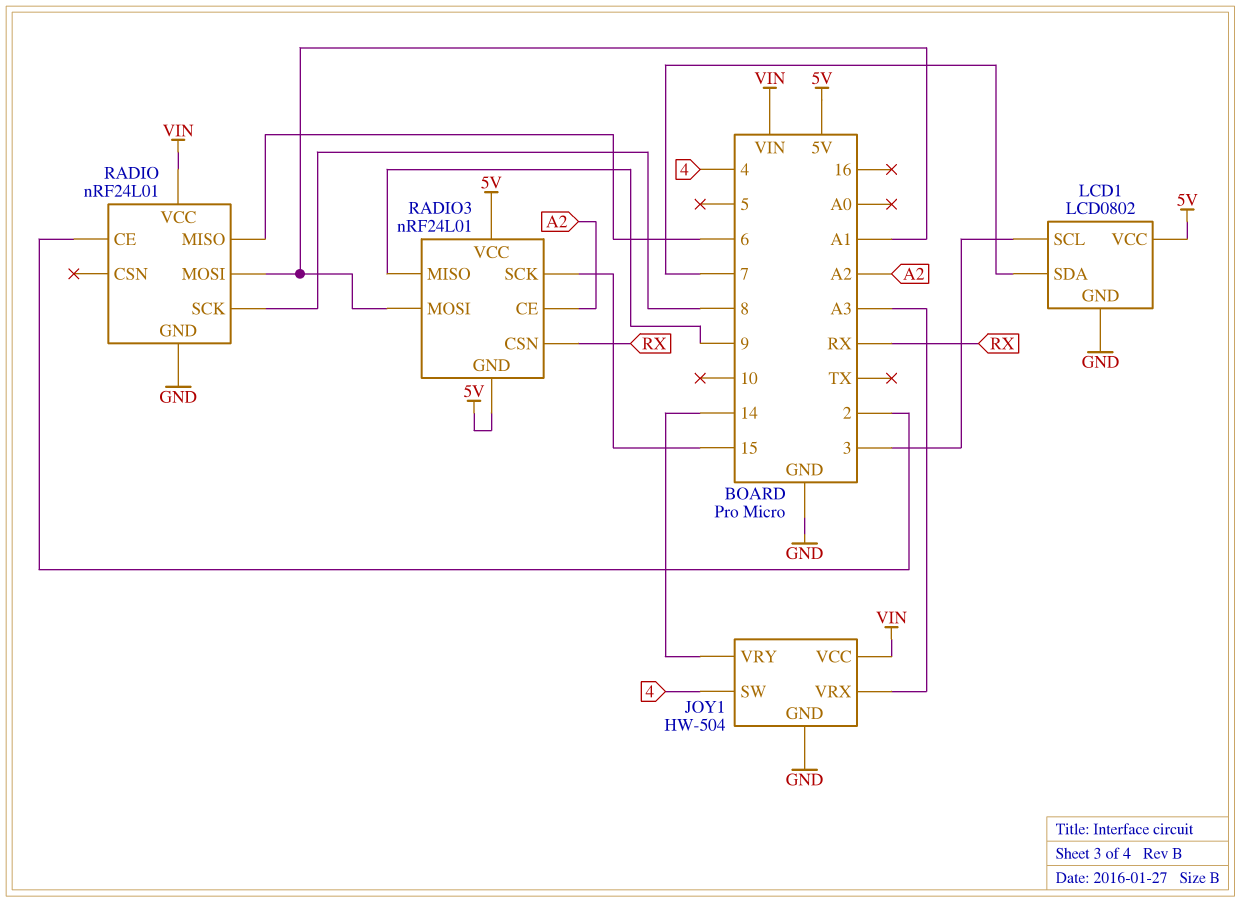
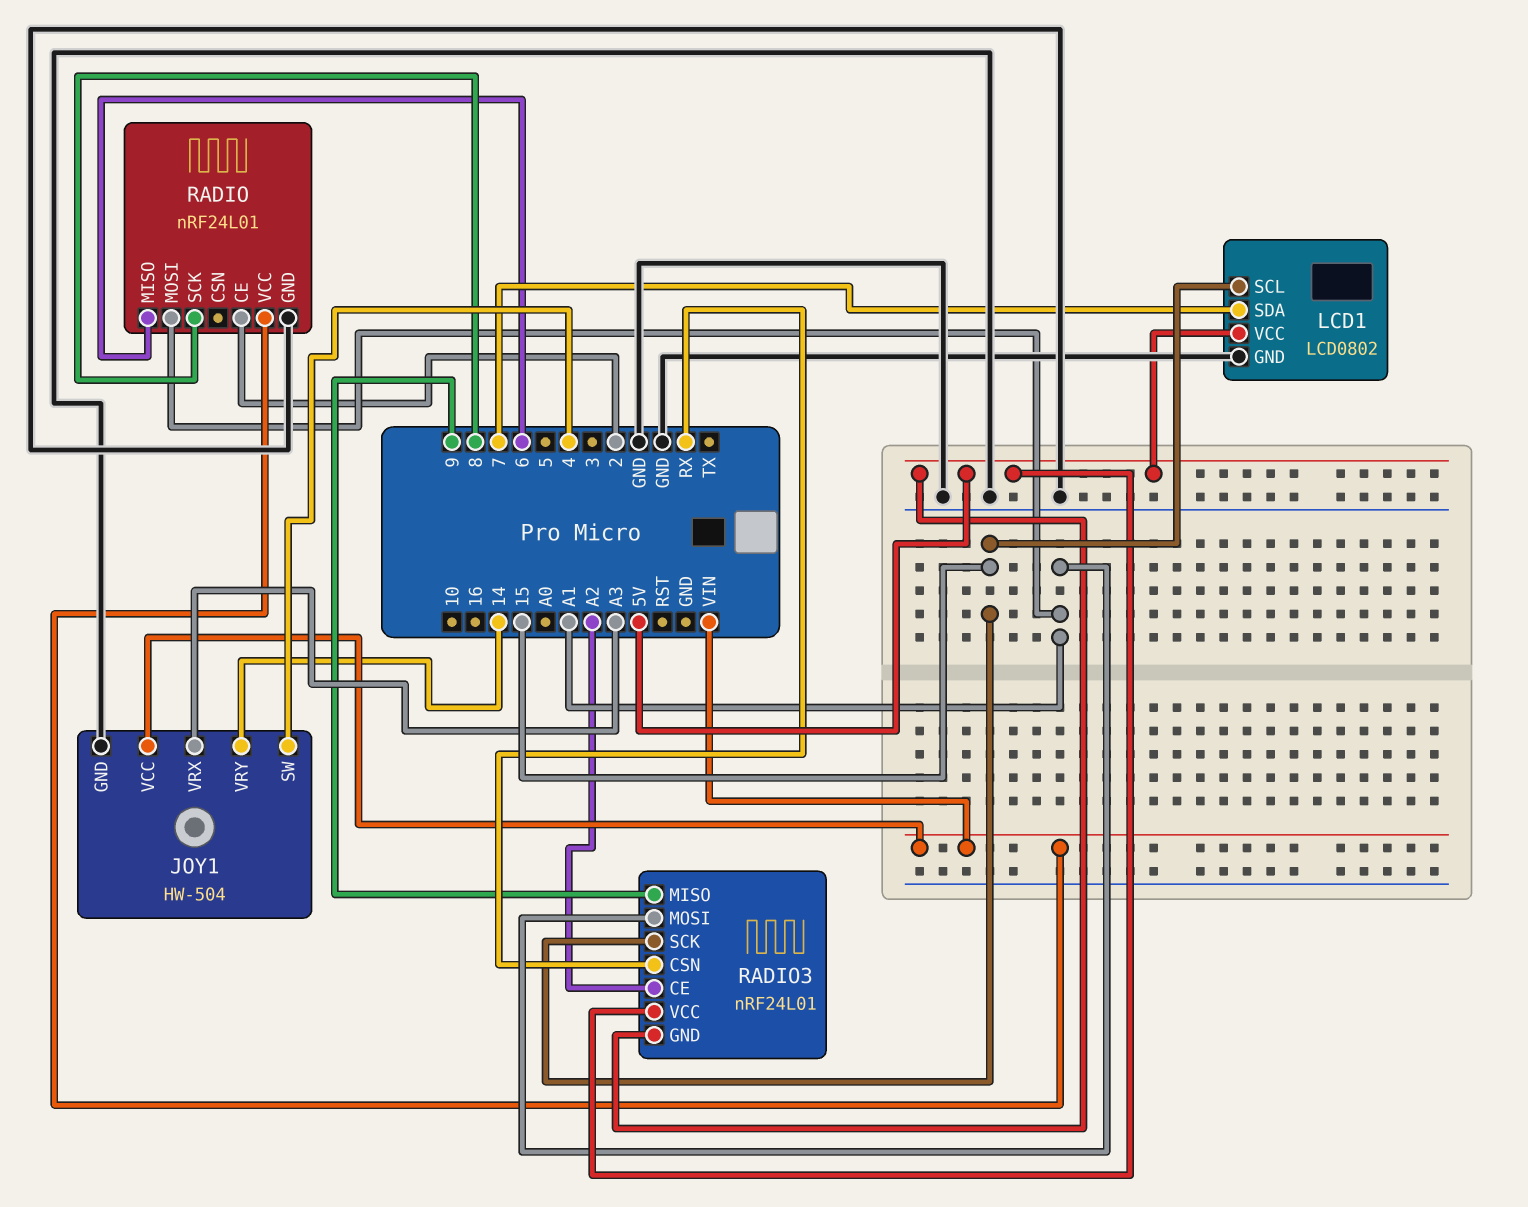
LCD1 pin SCL: 3 -> 15

